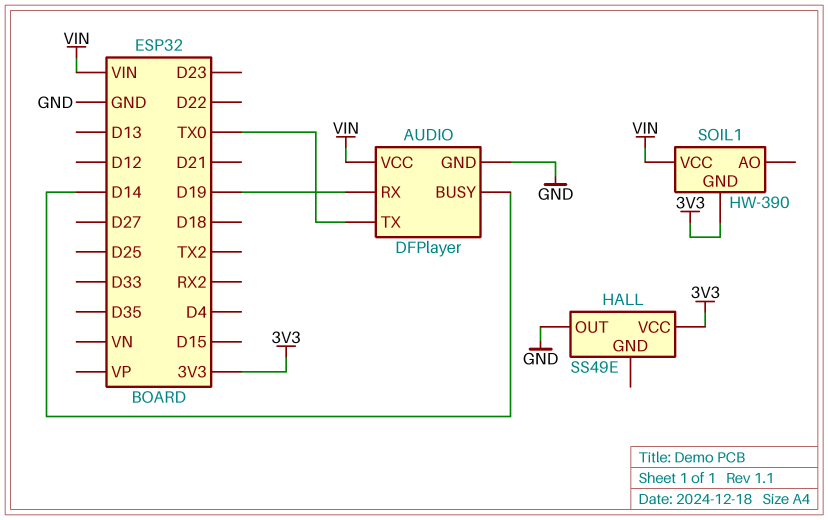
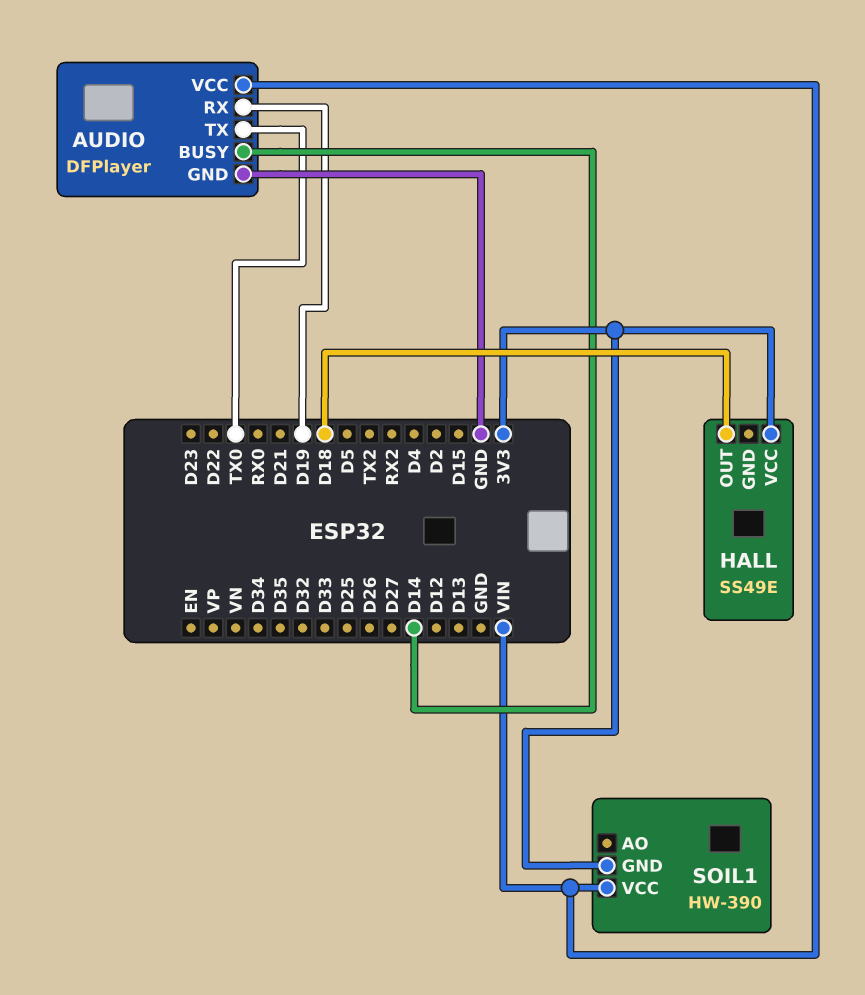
HALL pin OUT: GND -> D18

